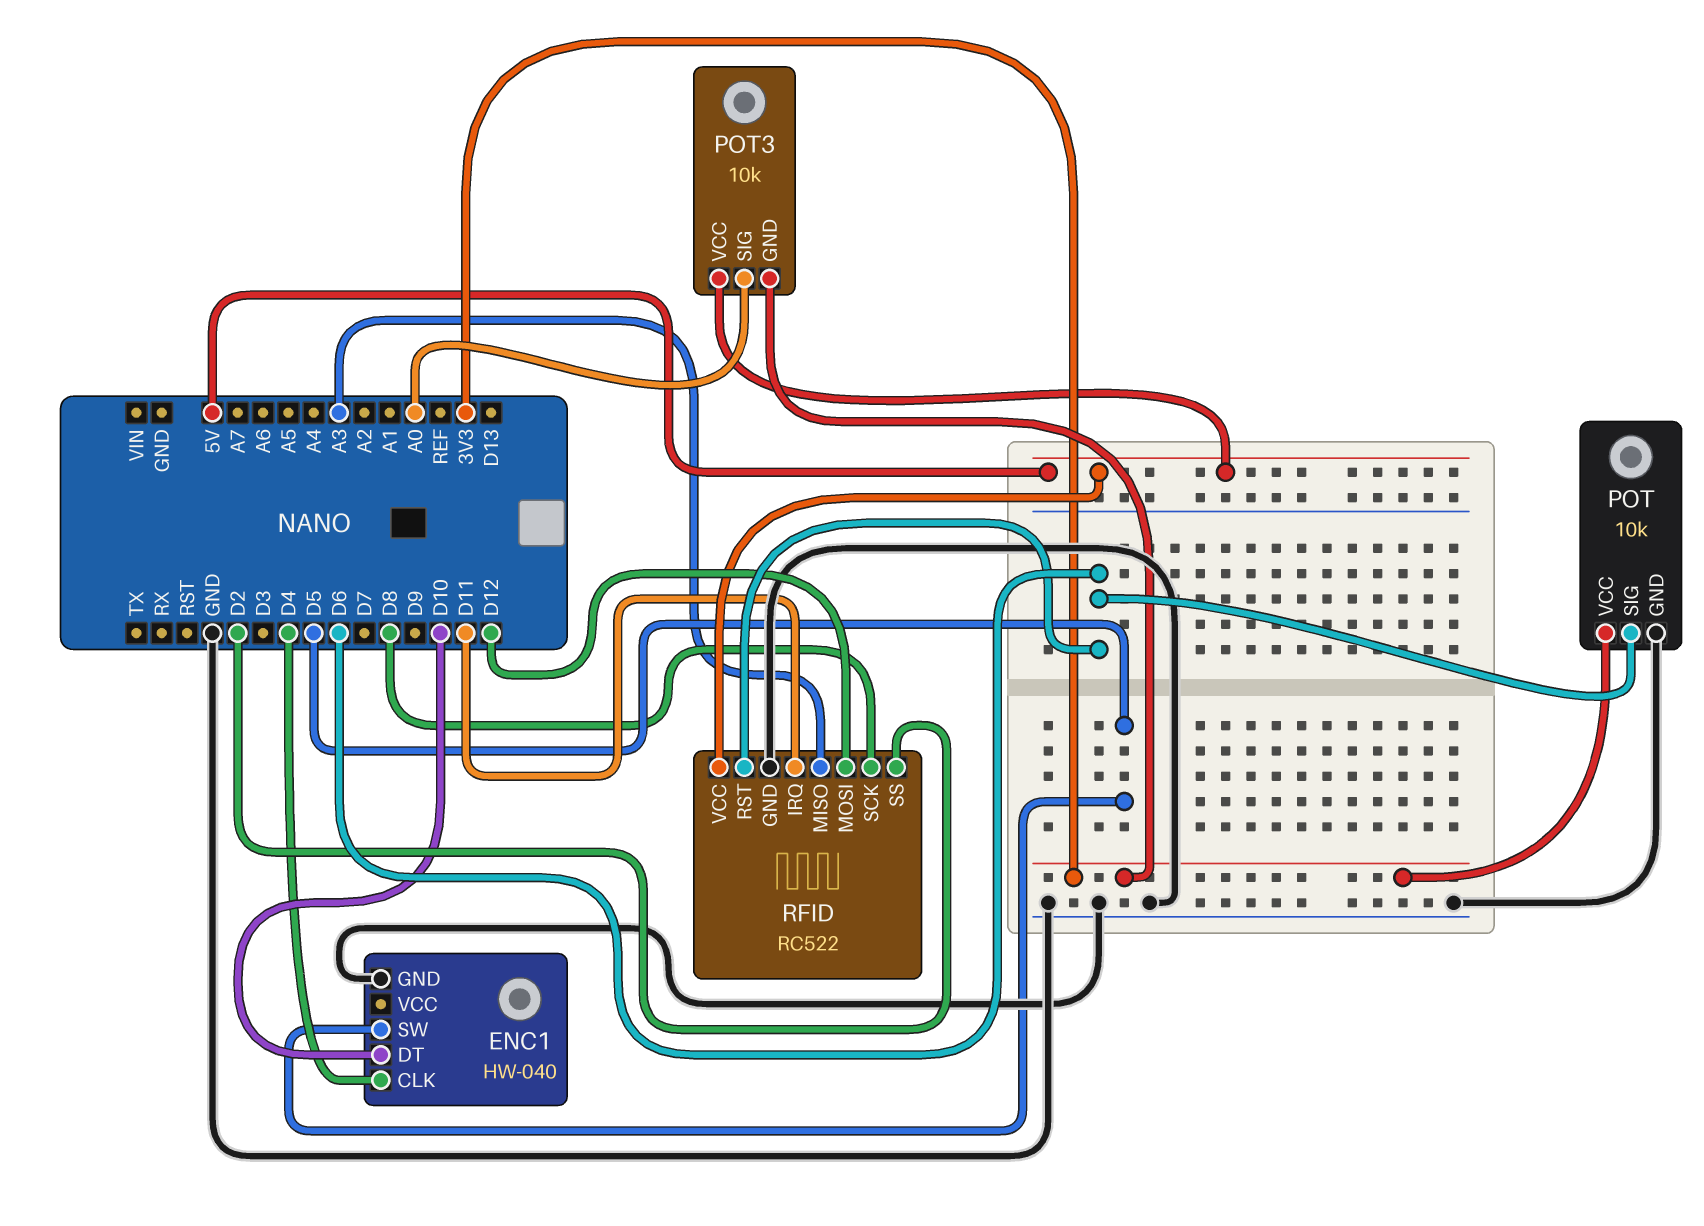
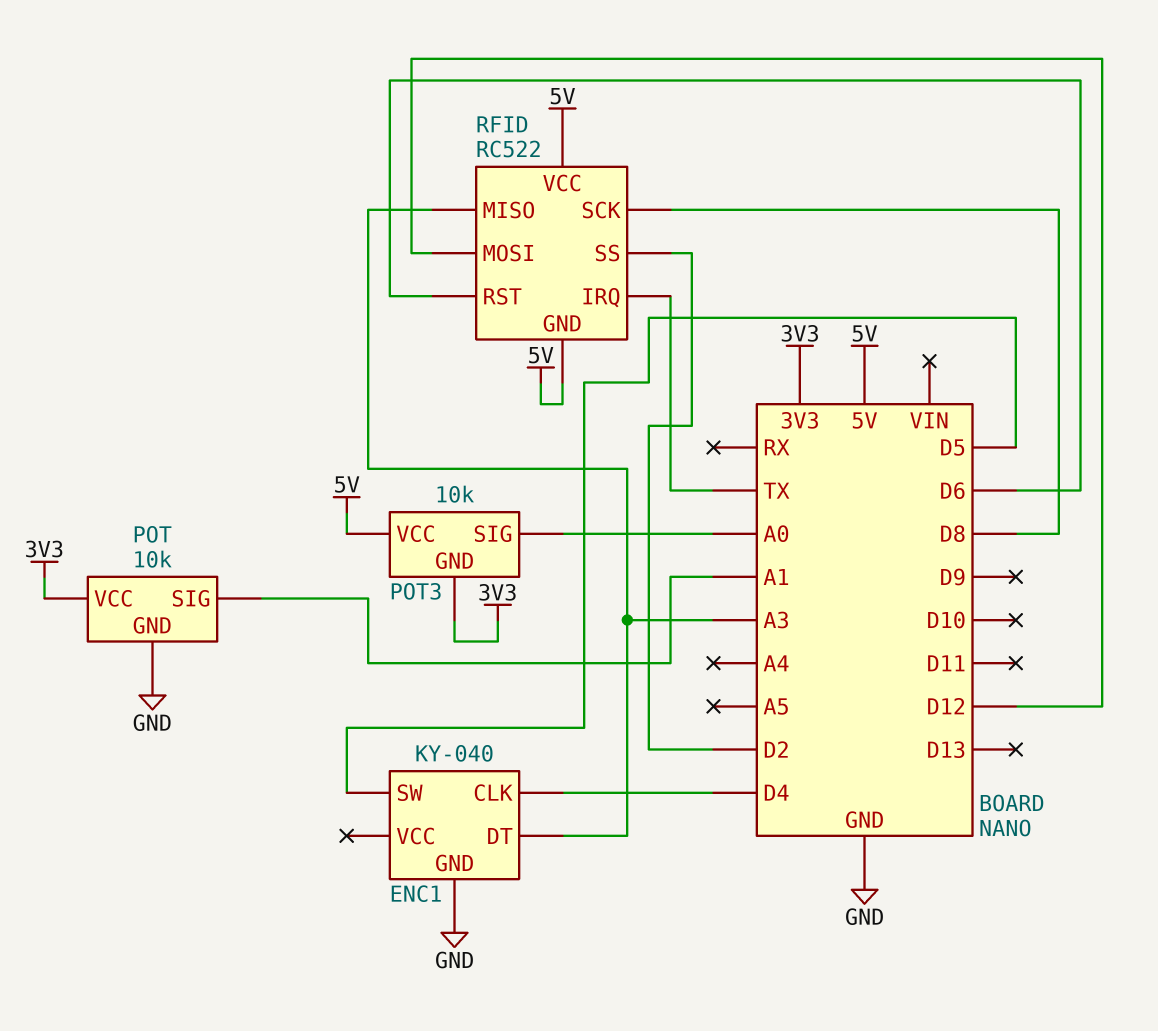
ENC1: HW-040 -> KY-040
ENC1 pin DT: D10 -> A3
POT pin SIG: D6 -> A1
RFID pin GND: GND -> 5V
RFID pin IRQ: D11 -> TX

